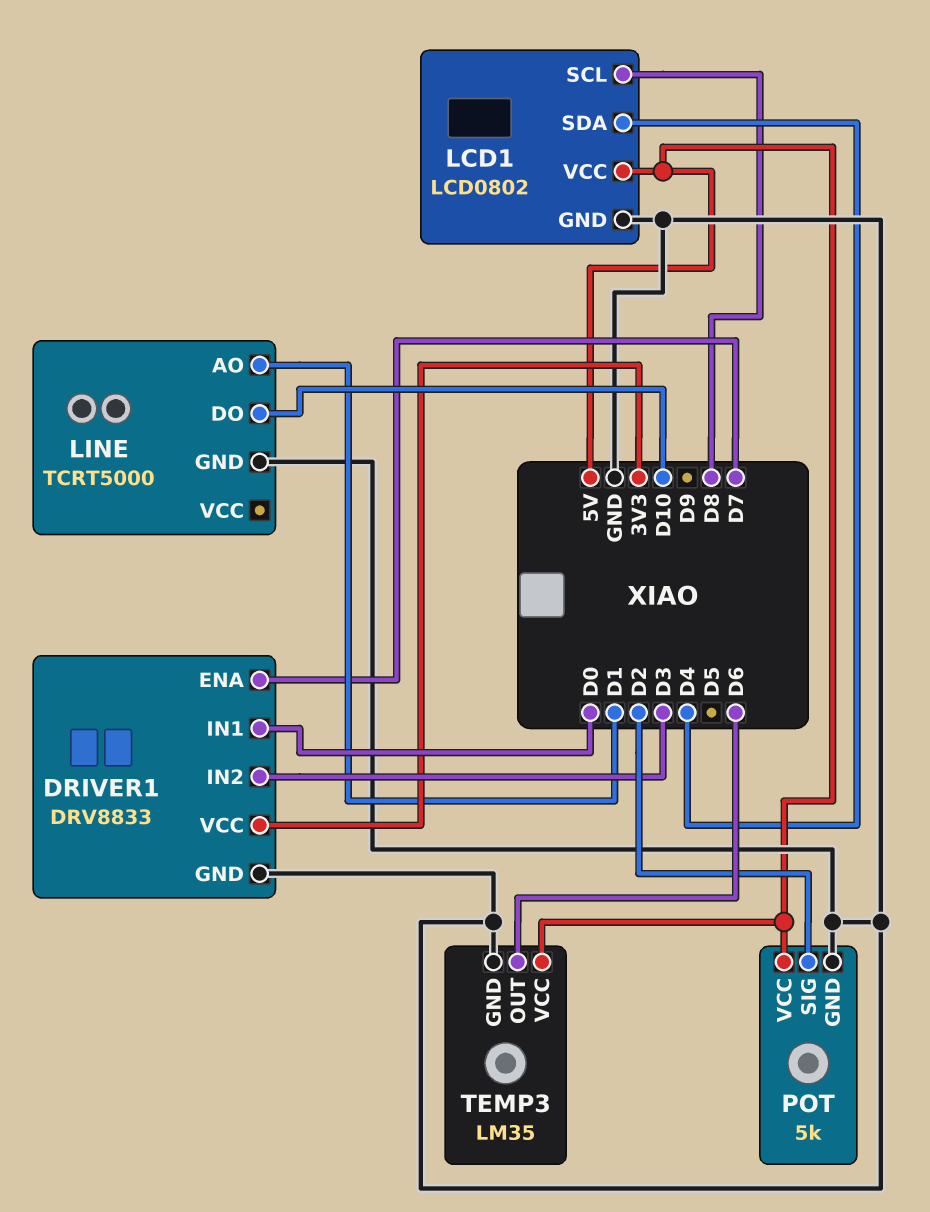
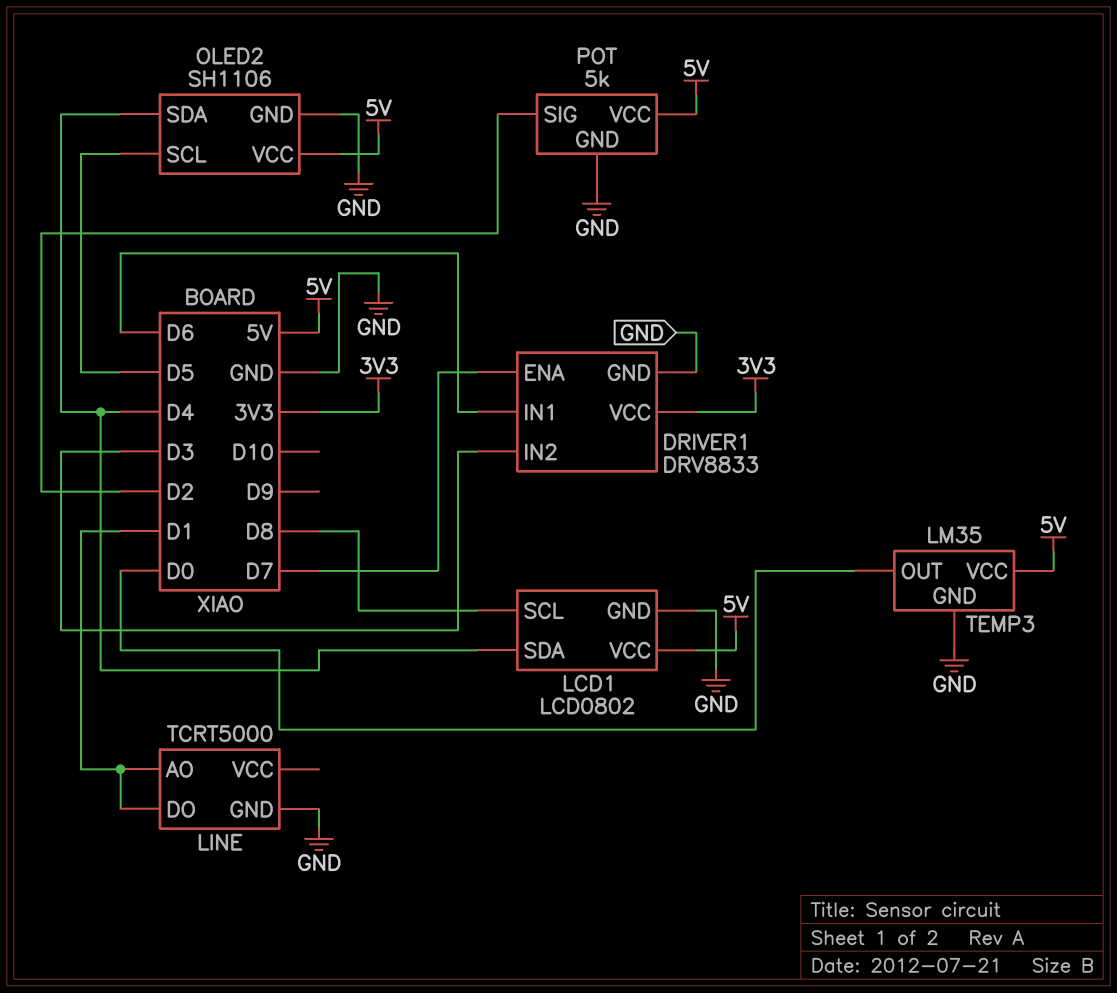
DRIVER1 pin IN1: D0 -> D6
LINE pin DO: D10 -> D1
OLED2: none -> SH1106
OLED2 pin GND: none -> GND
OLED2 pin SCL: none -> D5
OLED2 pin SDA: none -> D4
OLED2 pin VCC: none -> 5V
TEMP3 pin OUT: D6 -> D0

